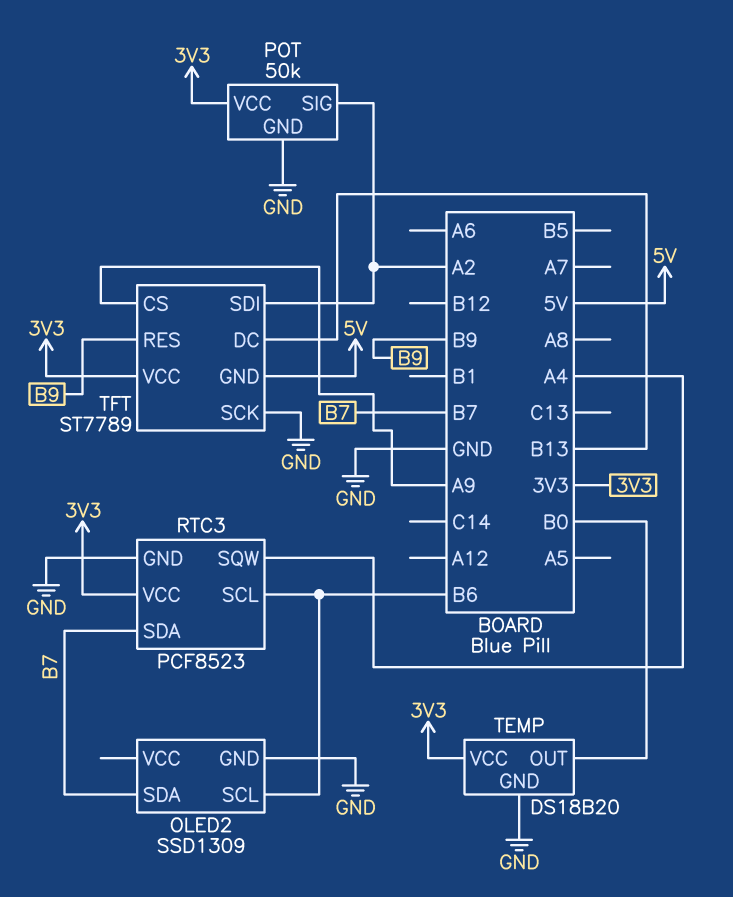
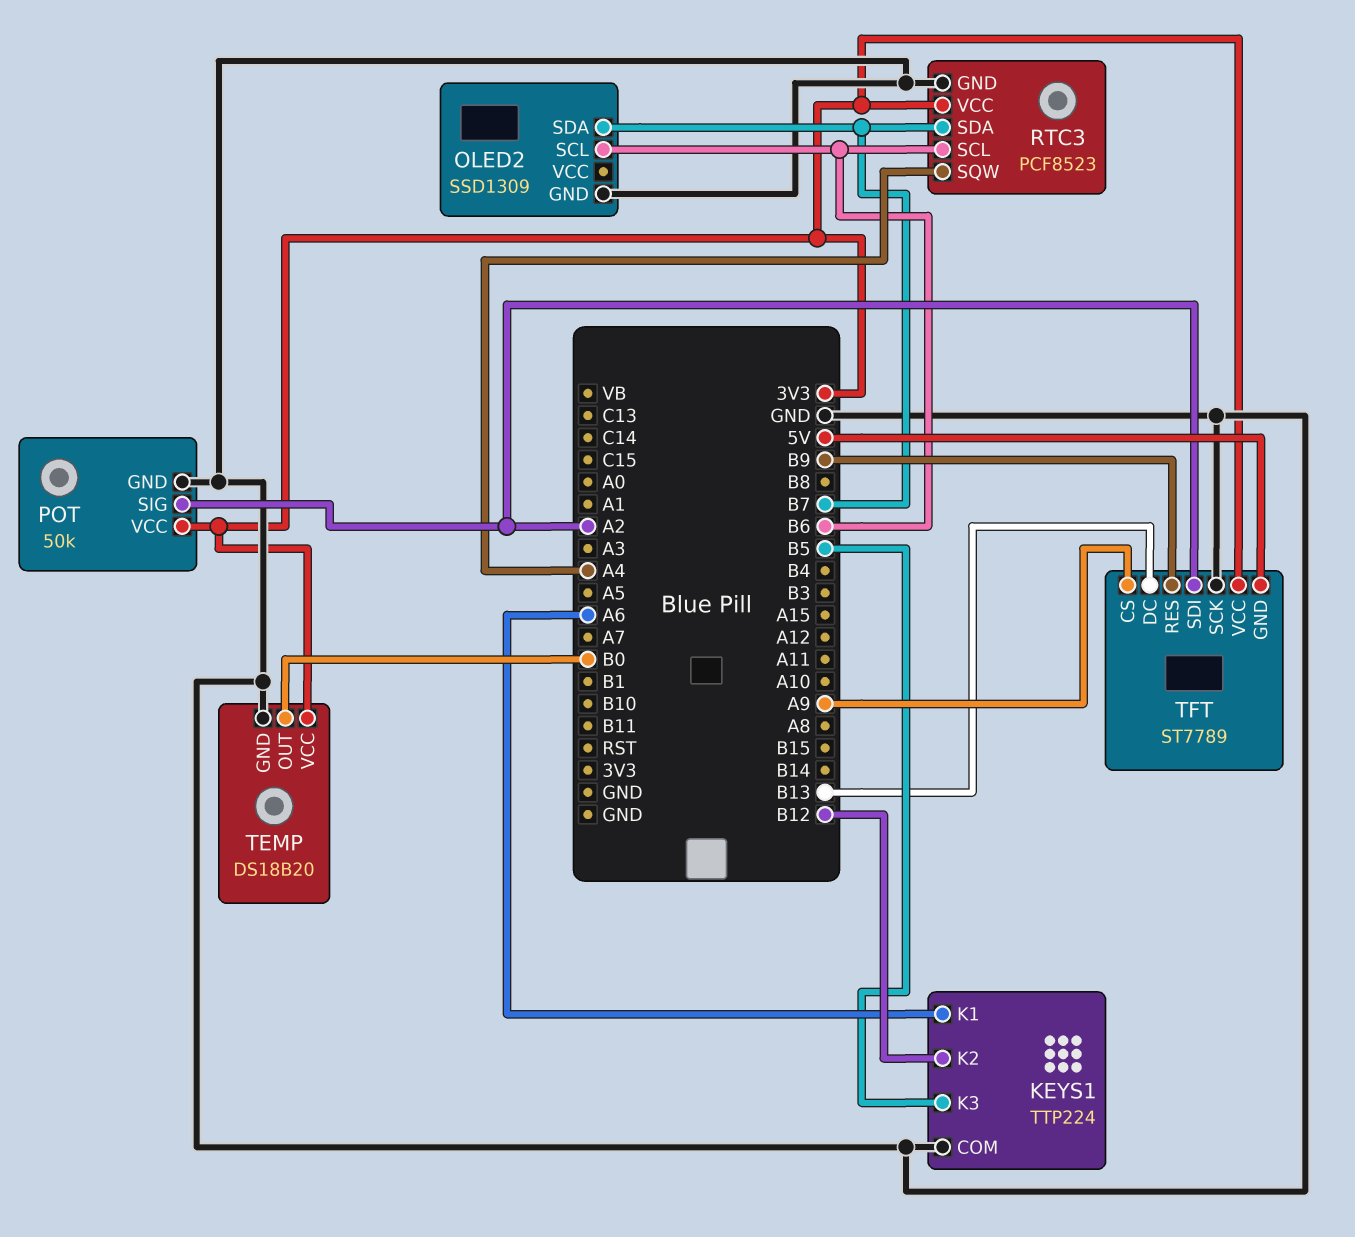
KEYS1: none -> TTP224
KEYS1 pin COM: none -> GND
KEYS1 pin K1: none -> A6
KEYS1 pin K2: none -> B12
KEYS1 pin K3: none -> B5

